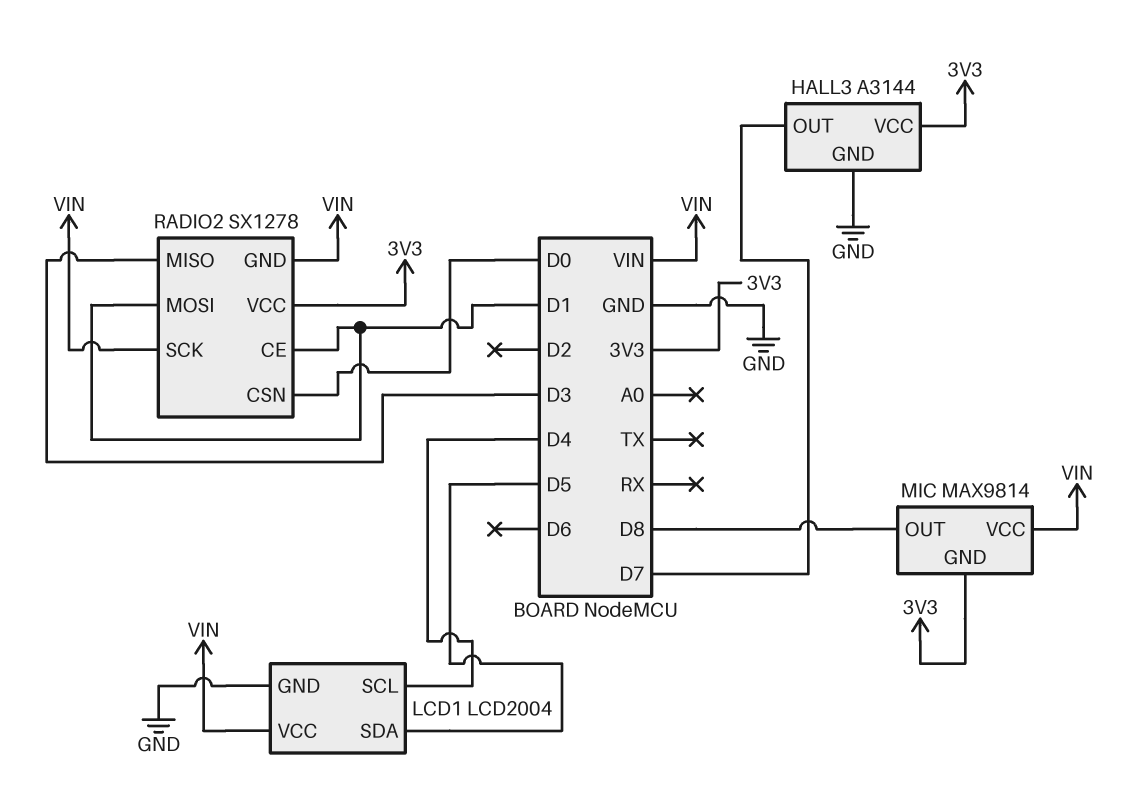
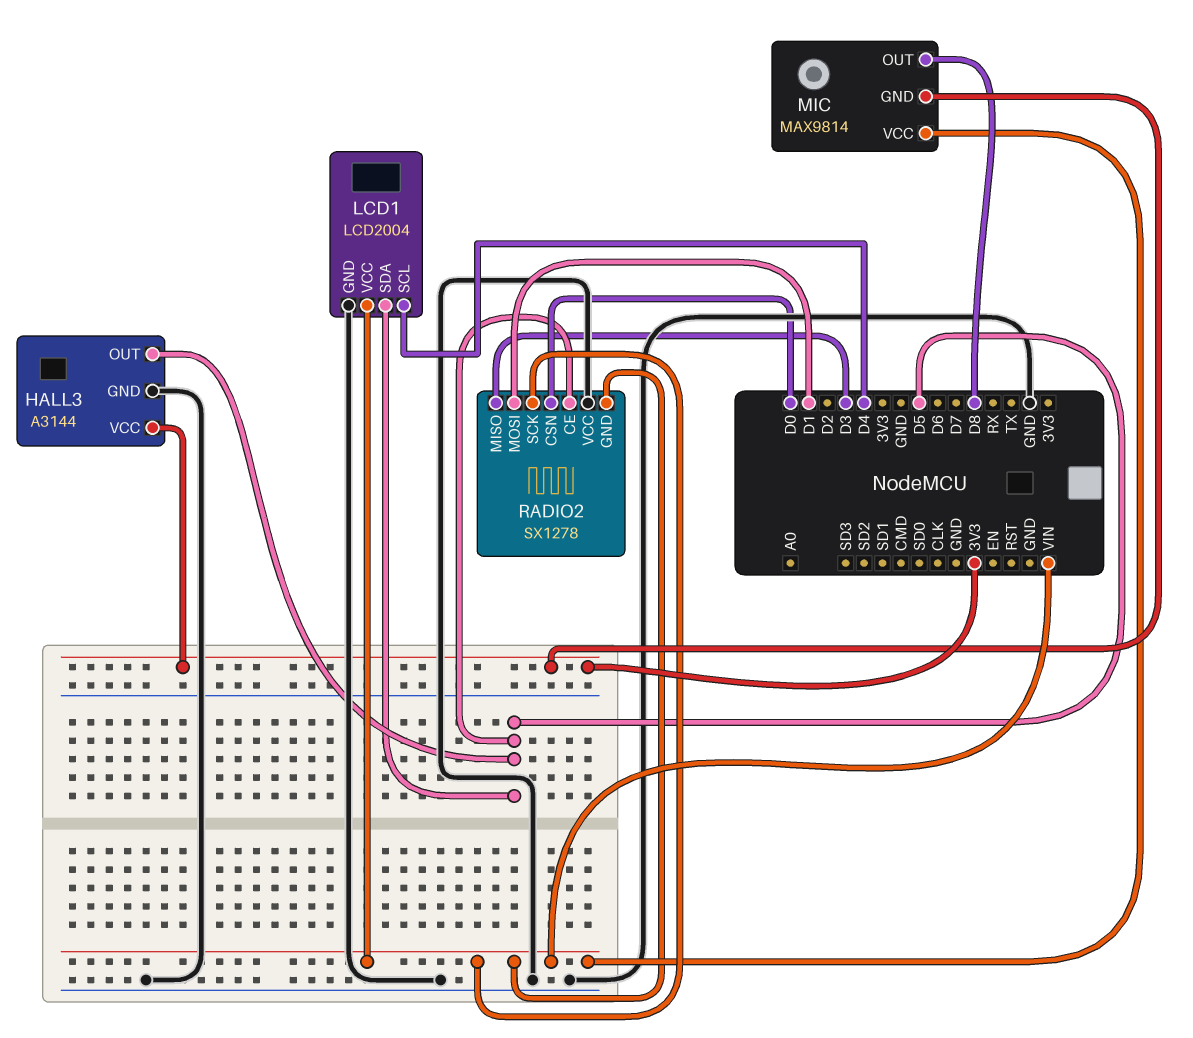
HALL3 pin OUT: D7 -> D5
RADIO2 pin CE: D1 -> D5
RADIO2 pin VCC: 3V3 -> GND

